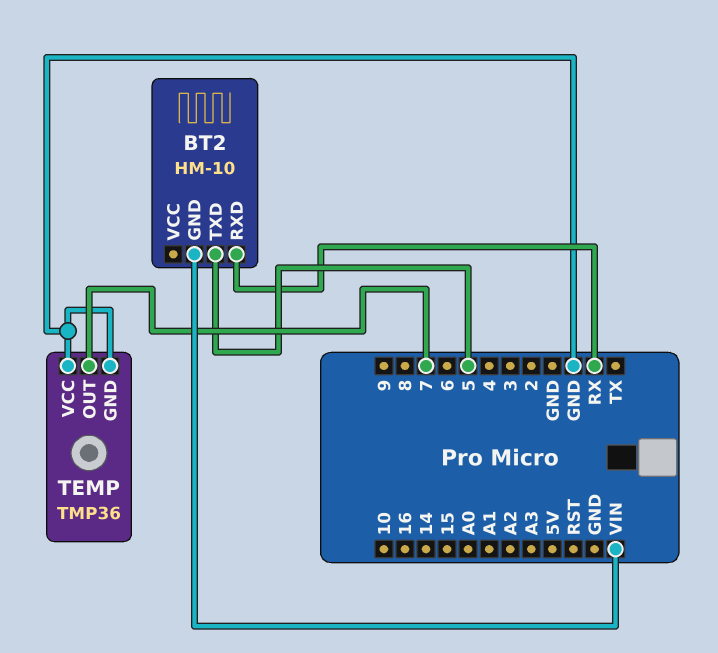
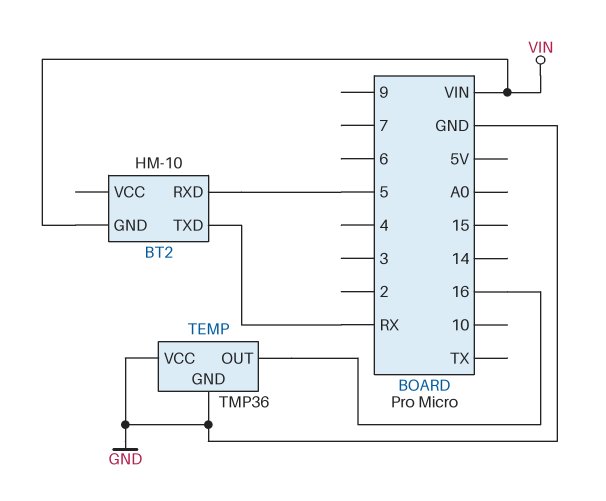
BT2 pin RXD: RX -> 5
BT2 pin TXD: 5 -> RX
TEMP pin OUT: 7 -> 16

